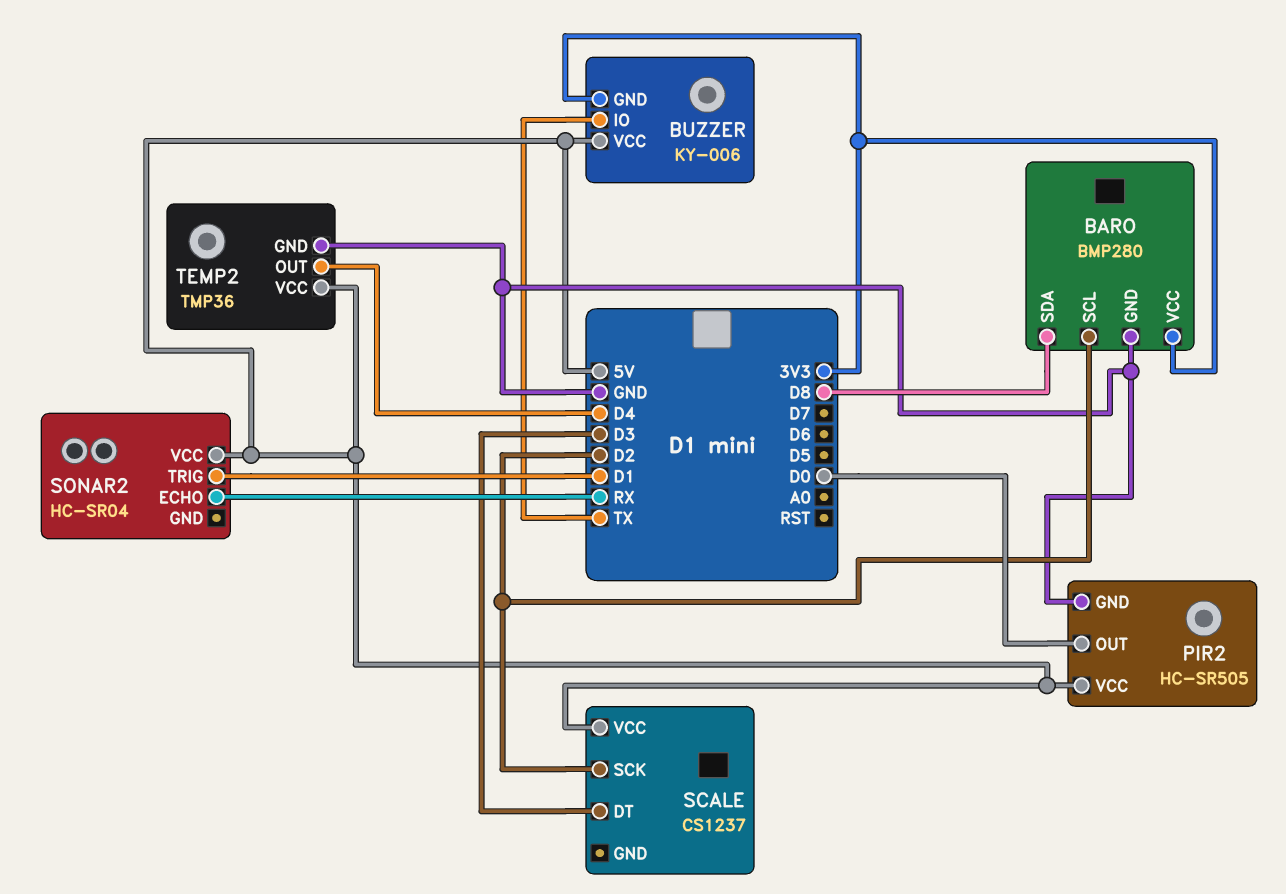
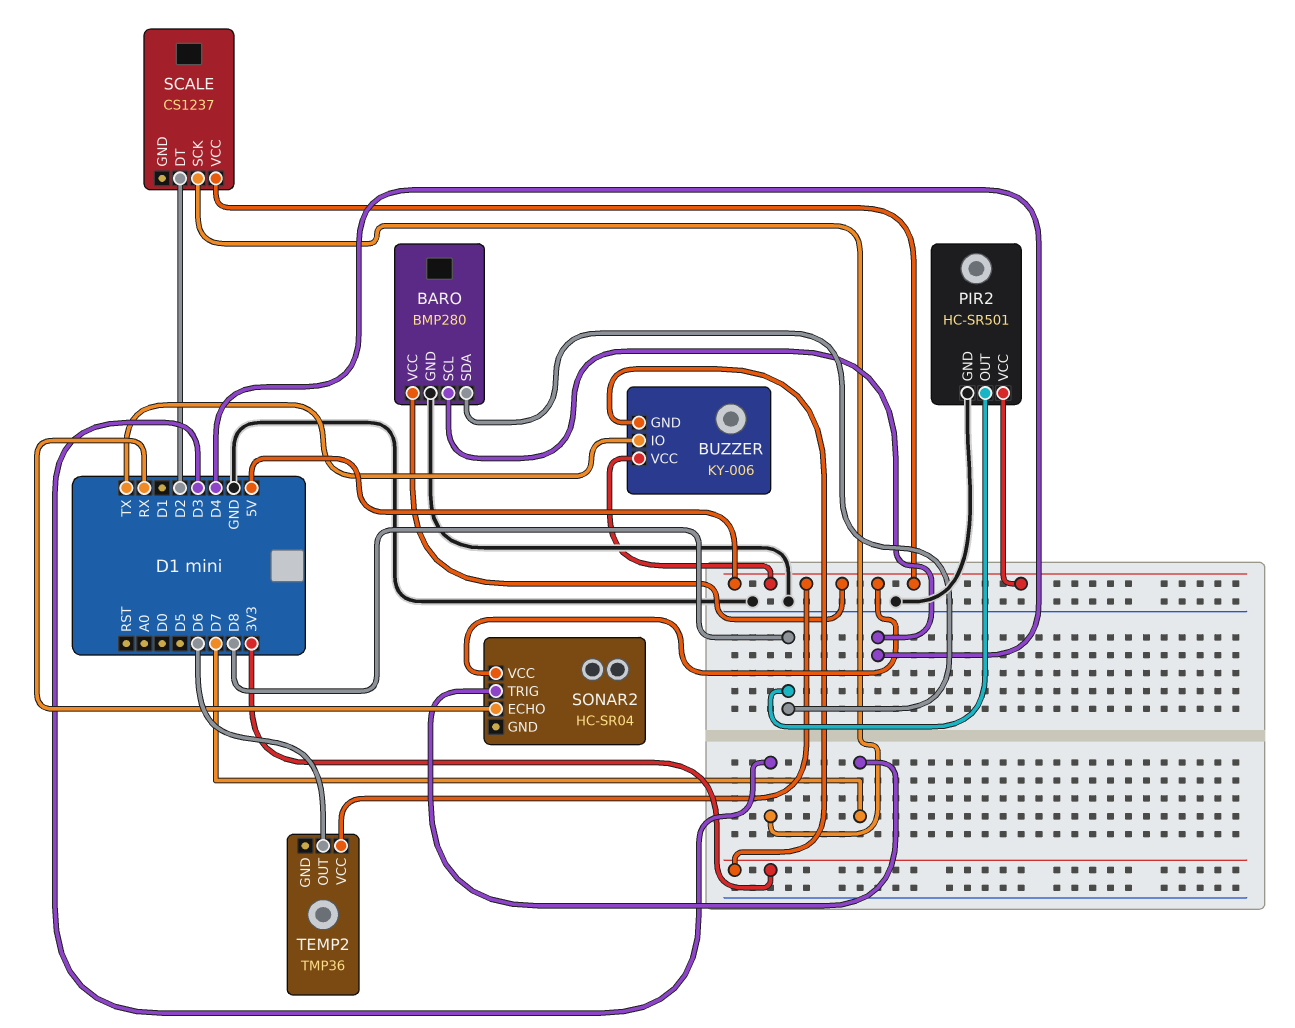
BARO pin SCL: D2 -> D4
BARO pin VCC: 3V3 -> 5V
PIR2: HC-SR505 -> HC-SR501
PIR2 pin OUT: D0 -> D8
SCALE pin DT: D3 -> D2
SCALE pin SCK: D2 -> D3
SONAR2 pin TRIG: D1 -> D7
TEMP2 pin GND: GND -> none
TEMP2 pin OUT: D4 -> D6

